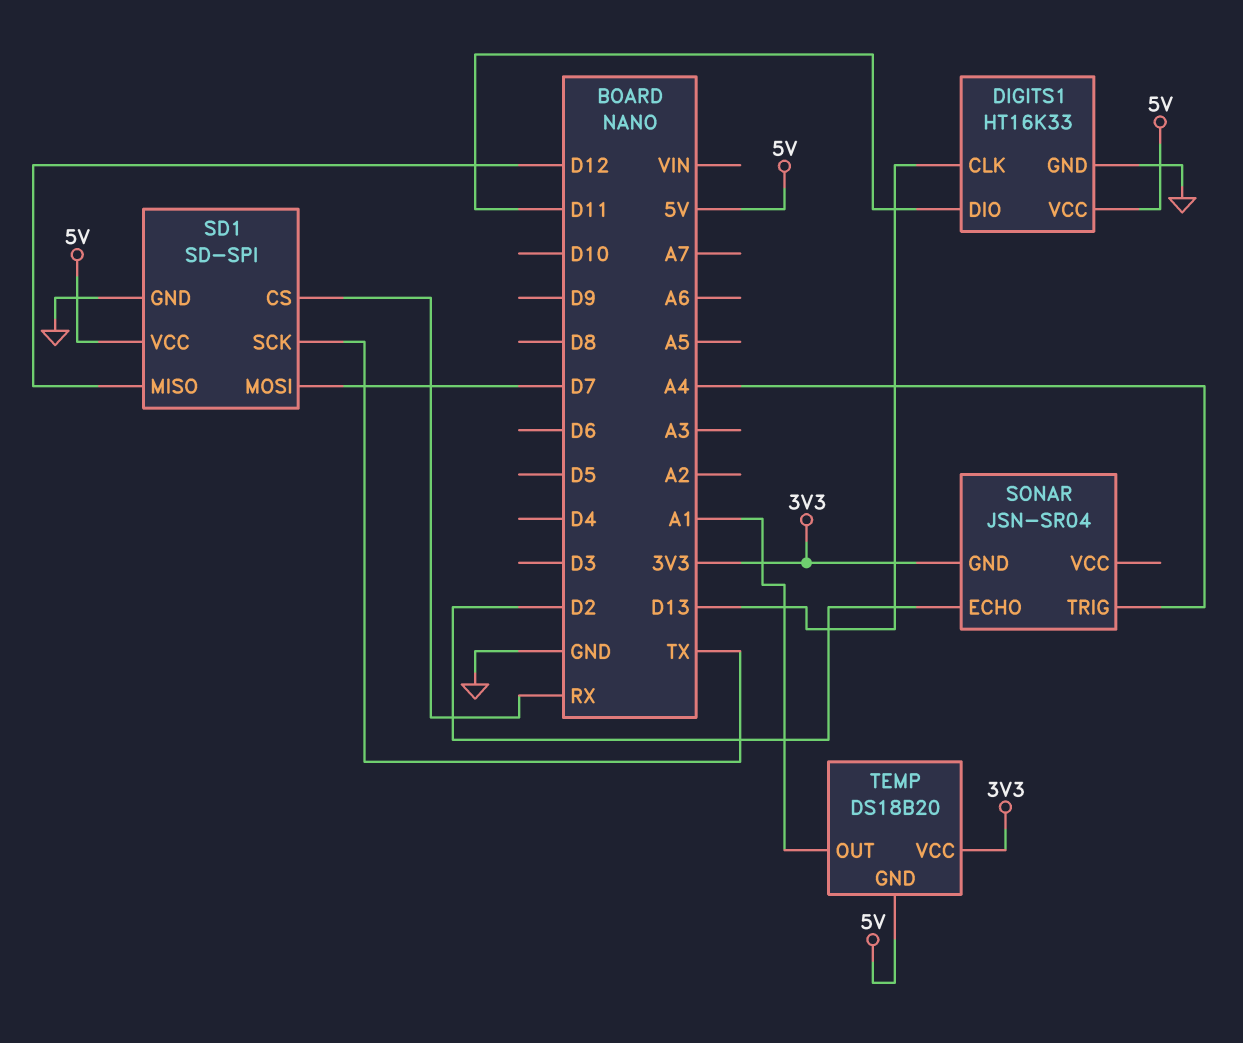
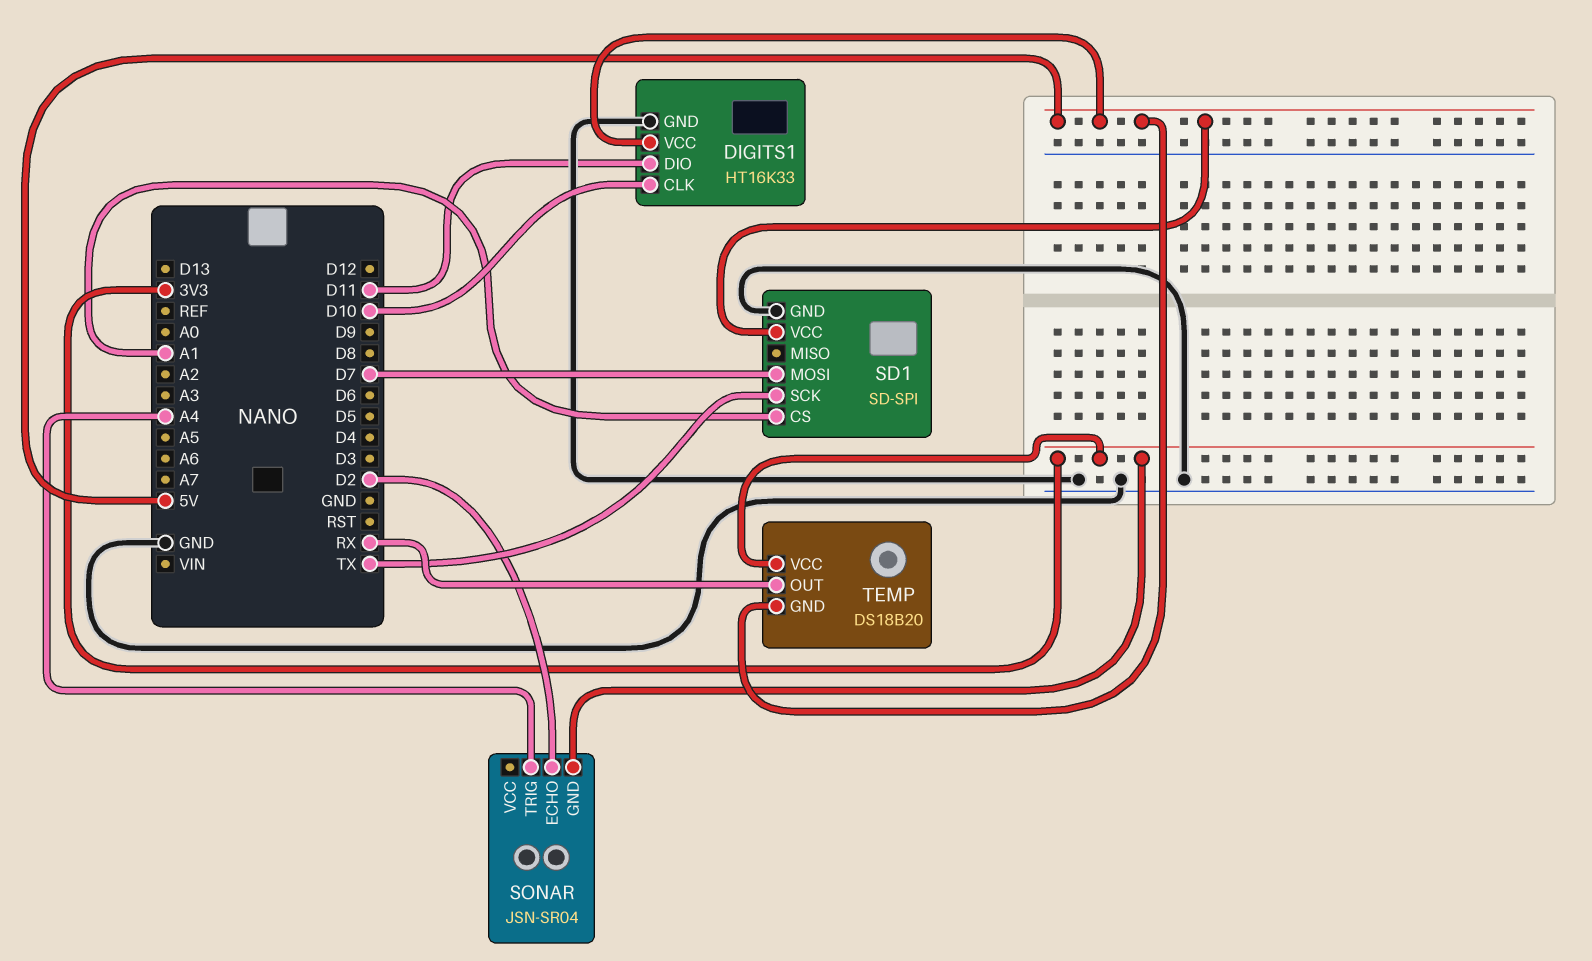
DIGITS1 pin CLK: D13 -> D10
SD1 pin CS: RX -> A1
SD1 pin MISO: D12 -> none
TEMP pin OUT: A1 -> RX

